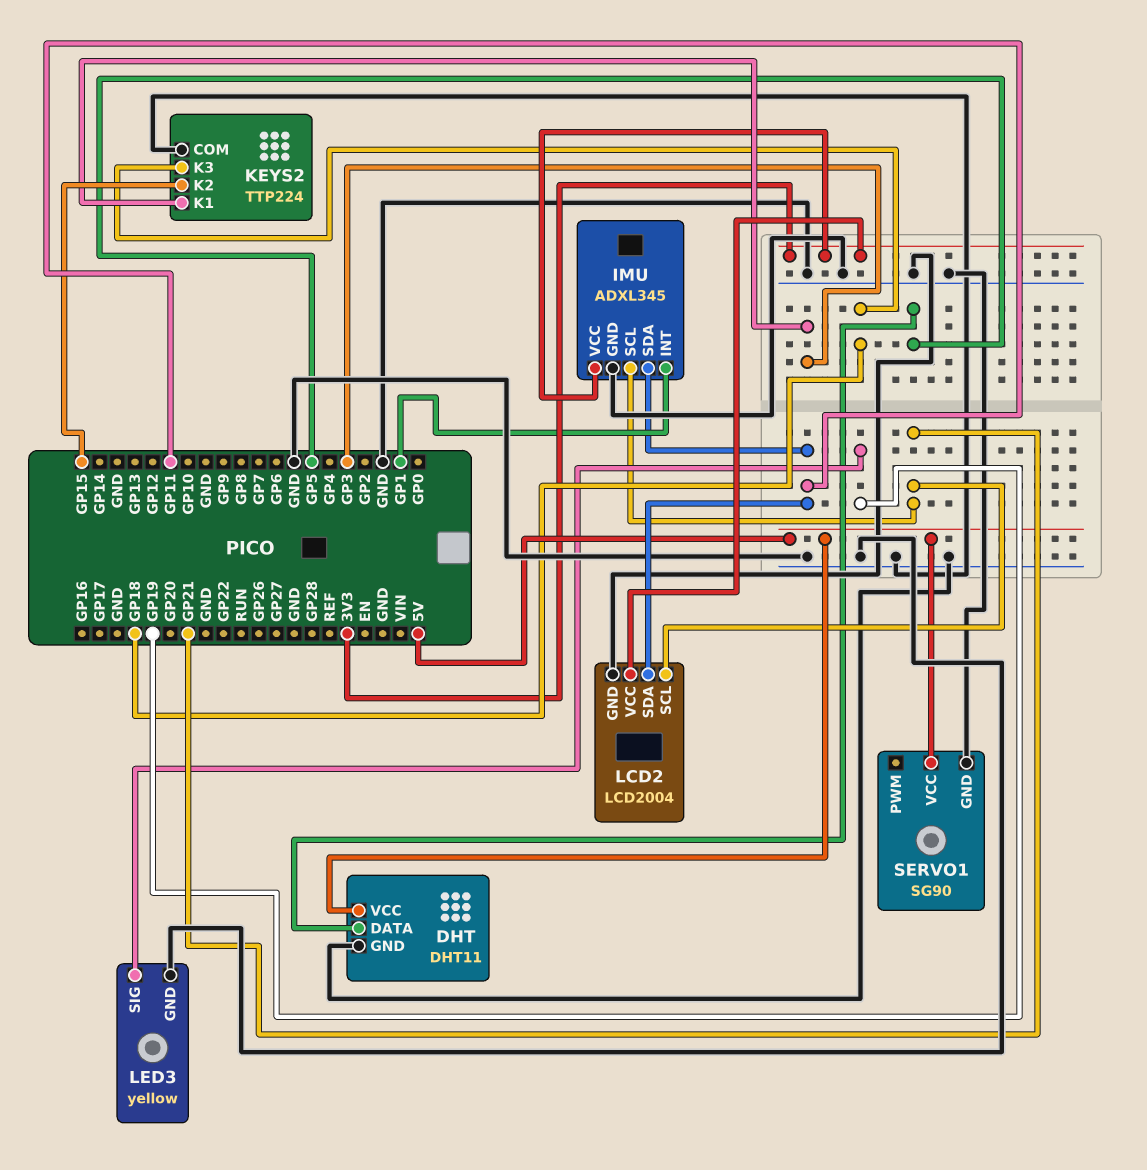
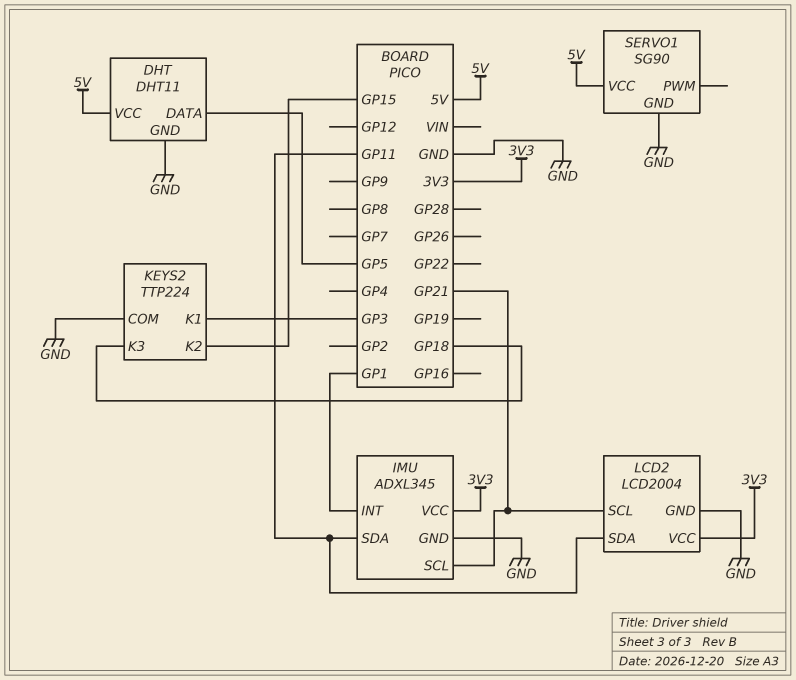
LED3: yellow -> none
LED3 pin GND: GND -> none
LED3 pin SIG: GP19 -> none

